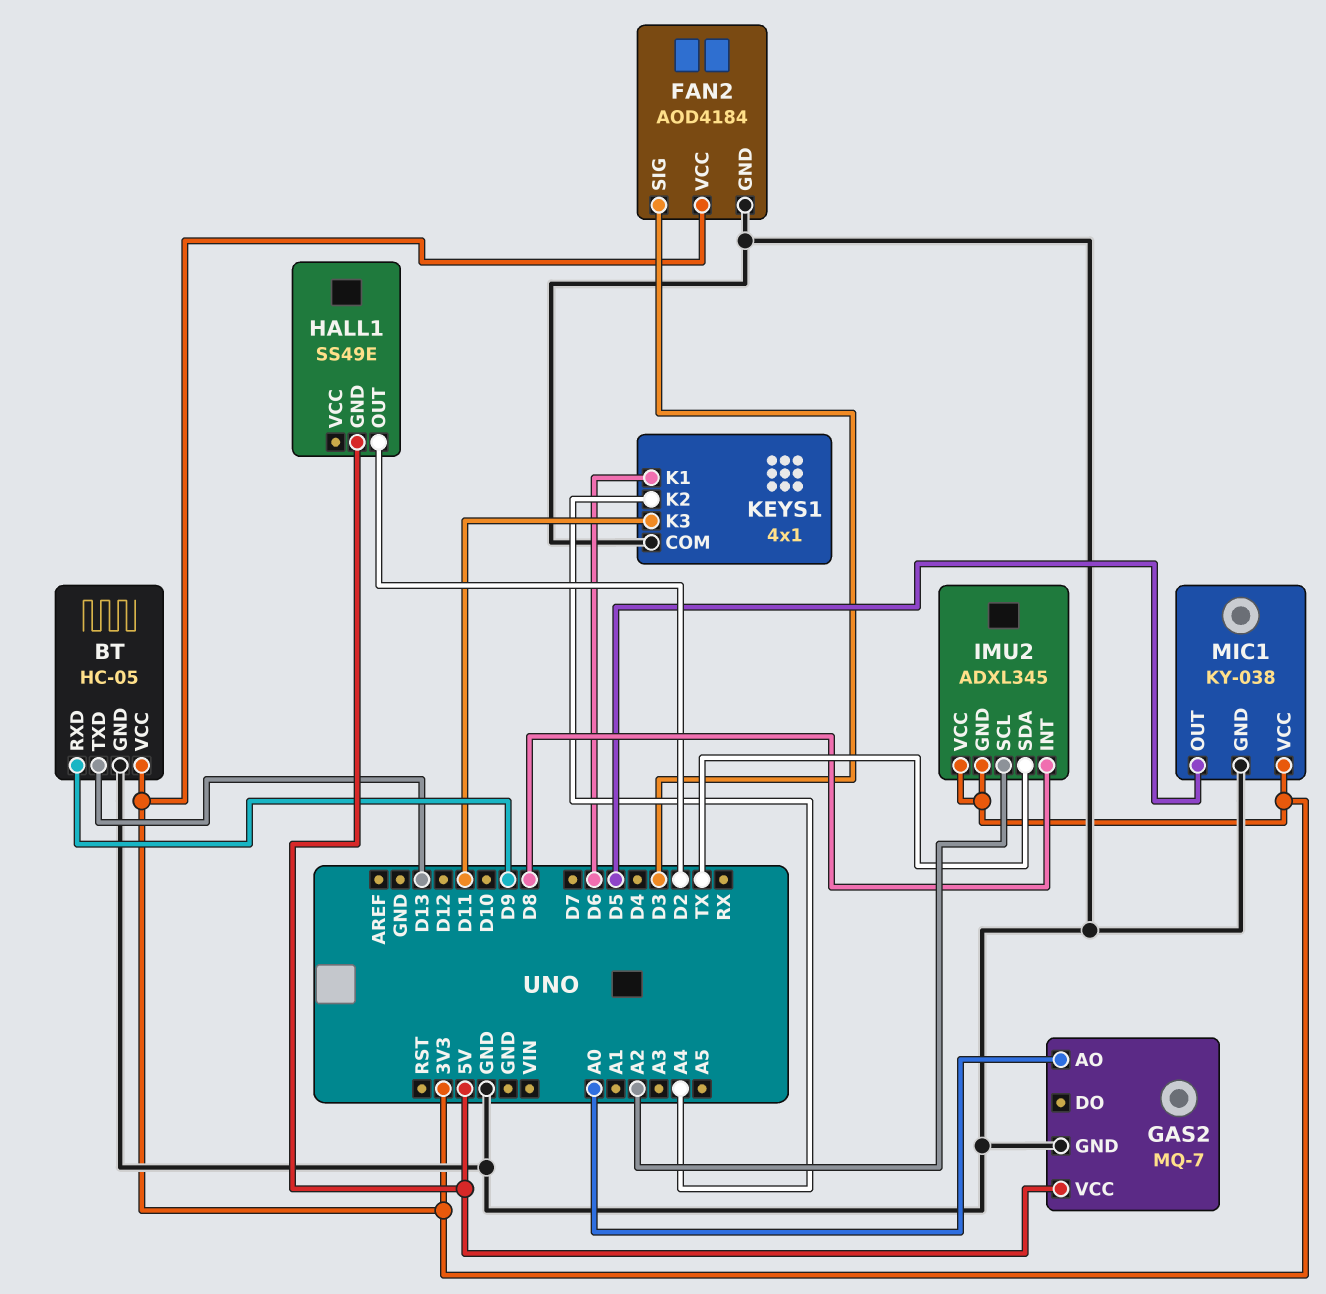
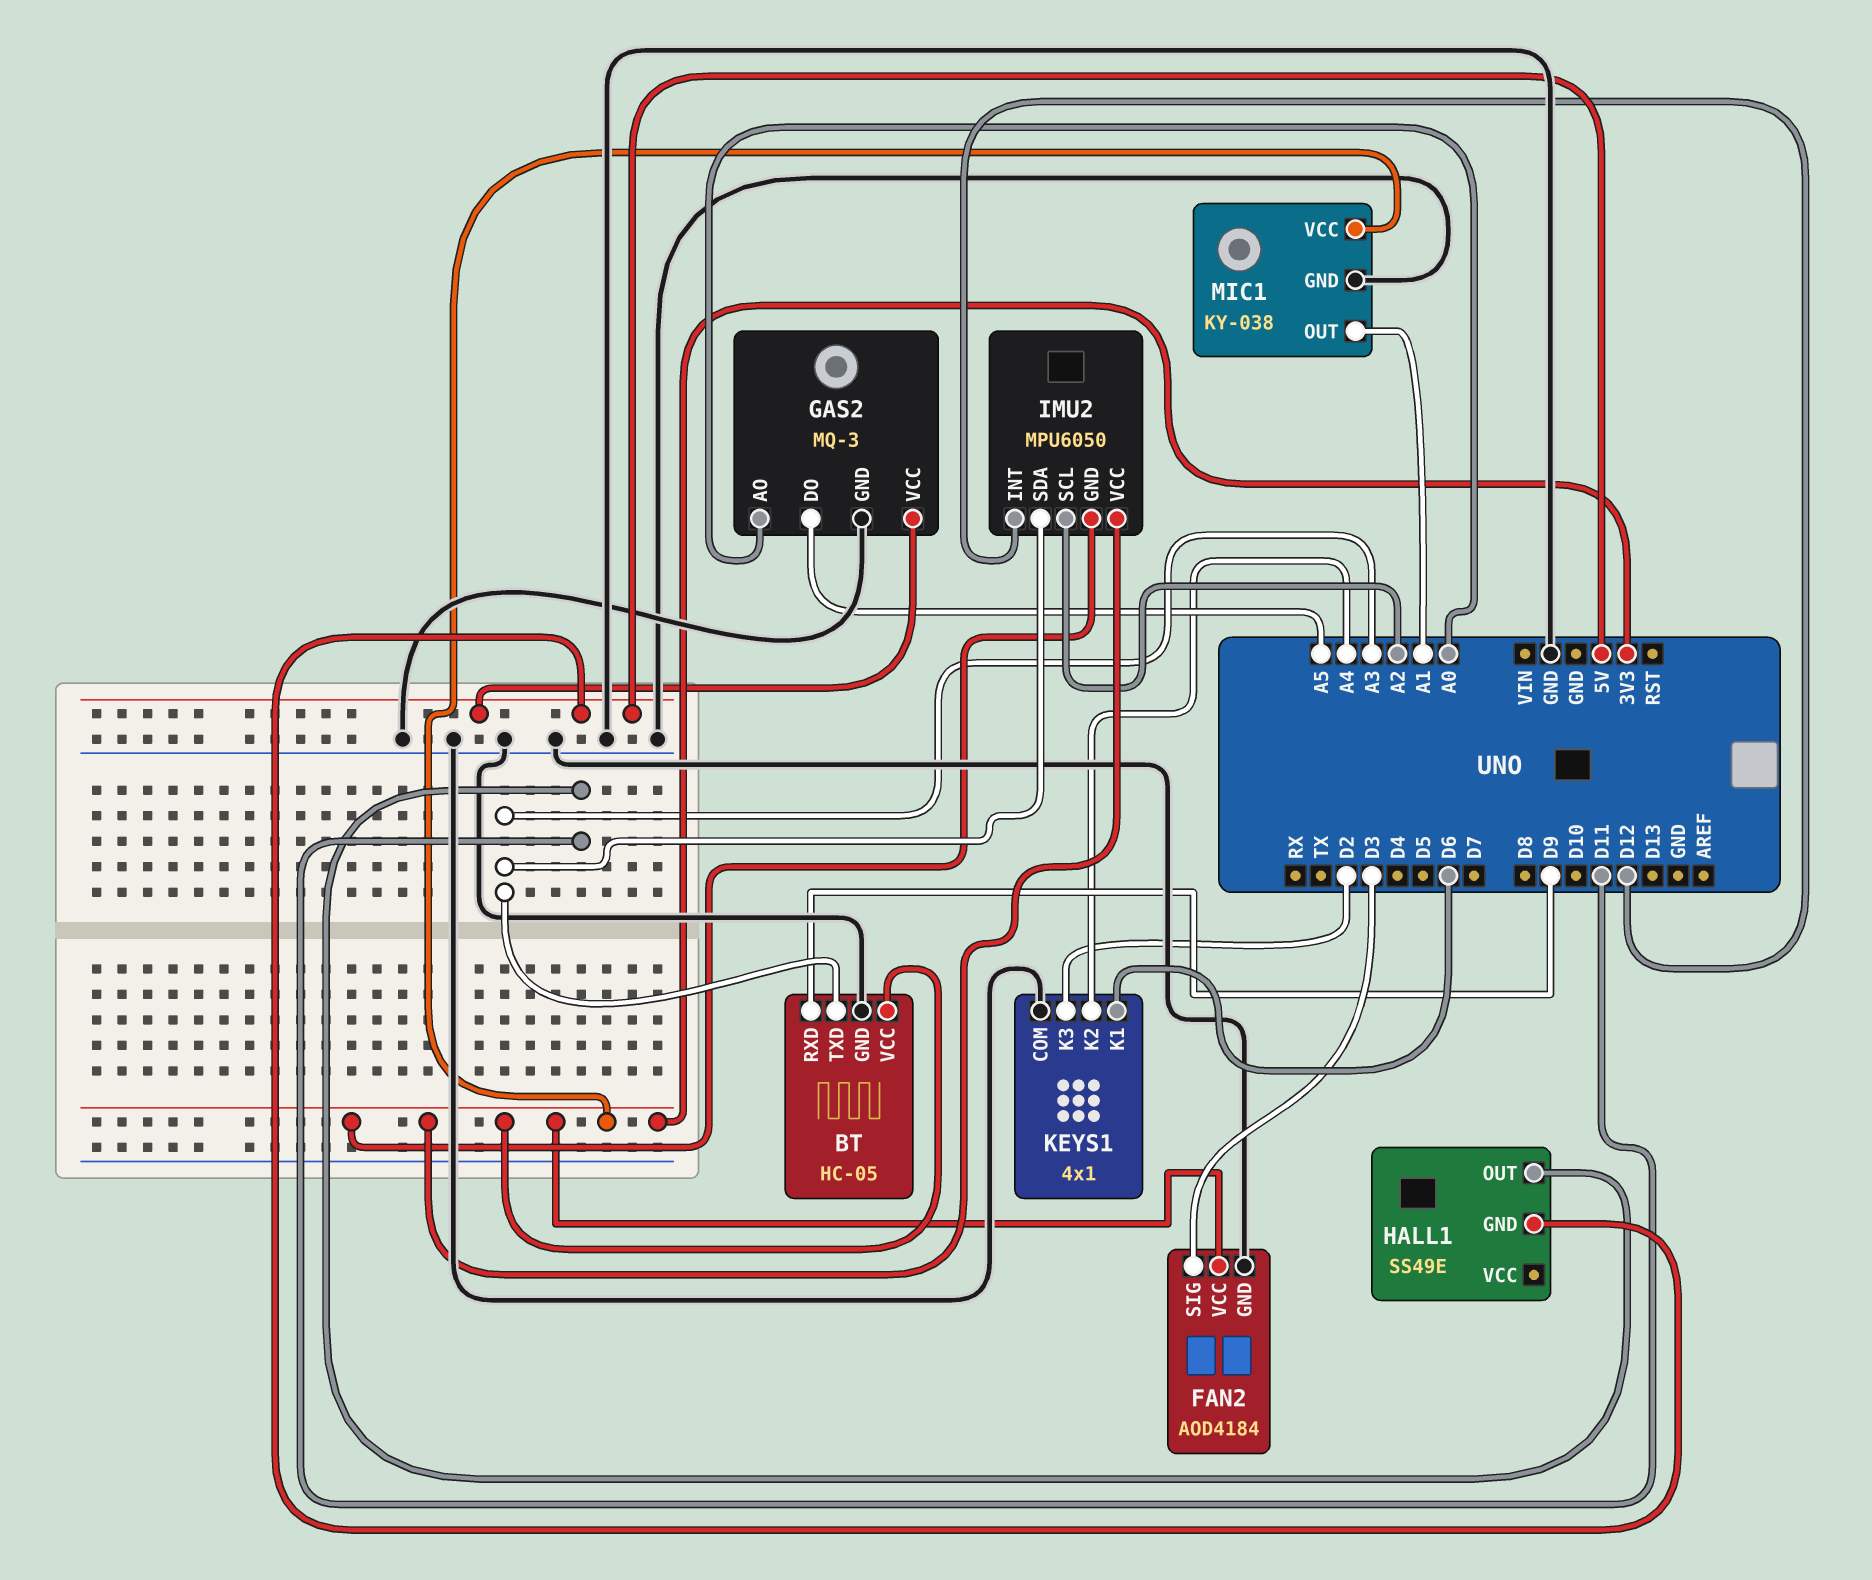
BT pin TXD: D13 -> A3
GAS2: MQ-7 -> MQ-3
GAS2 pin DO: none -> A5
HALL1 pin OUT: D2 -> D11
IMU2: ADXL345 -> MPU6050
IMU2 pin INT: D8 -> D12
IMU2 pin SDA: TX -> A3
KEYS1 pin K3: D11 -> D2
MIC1 pin OUT: D5 -> A1

